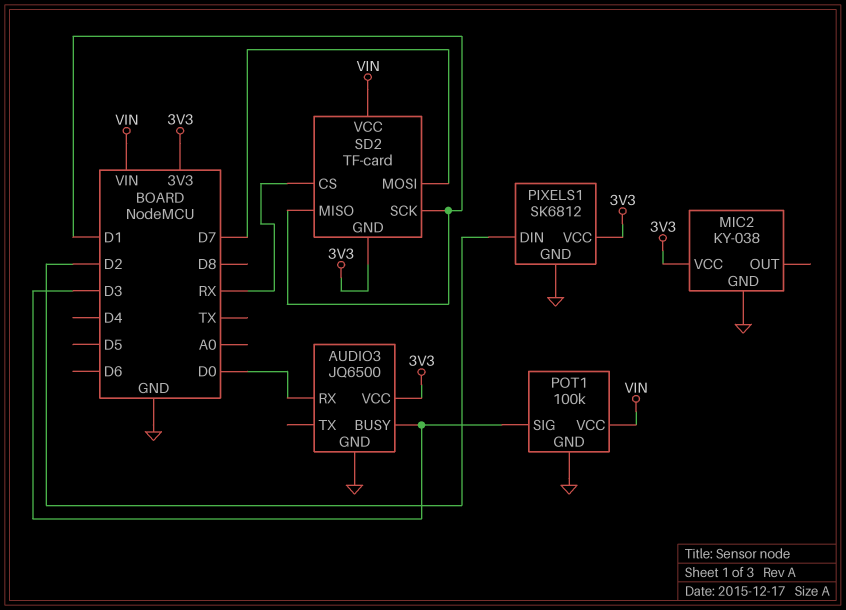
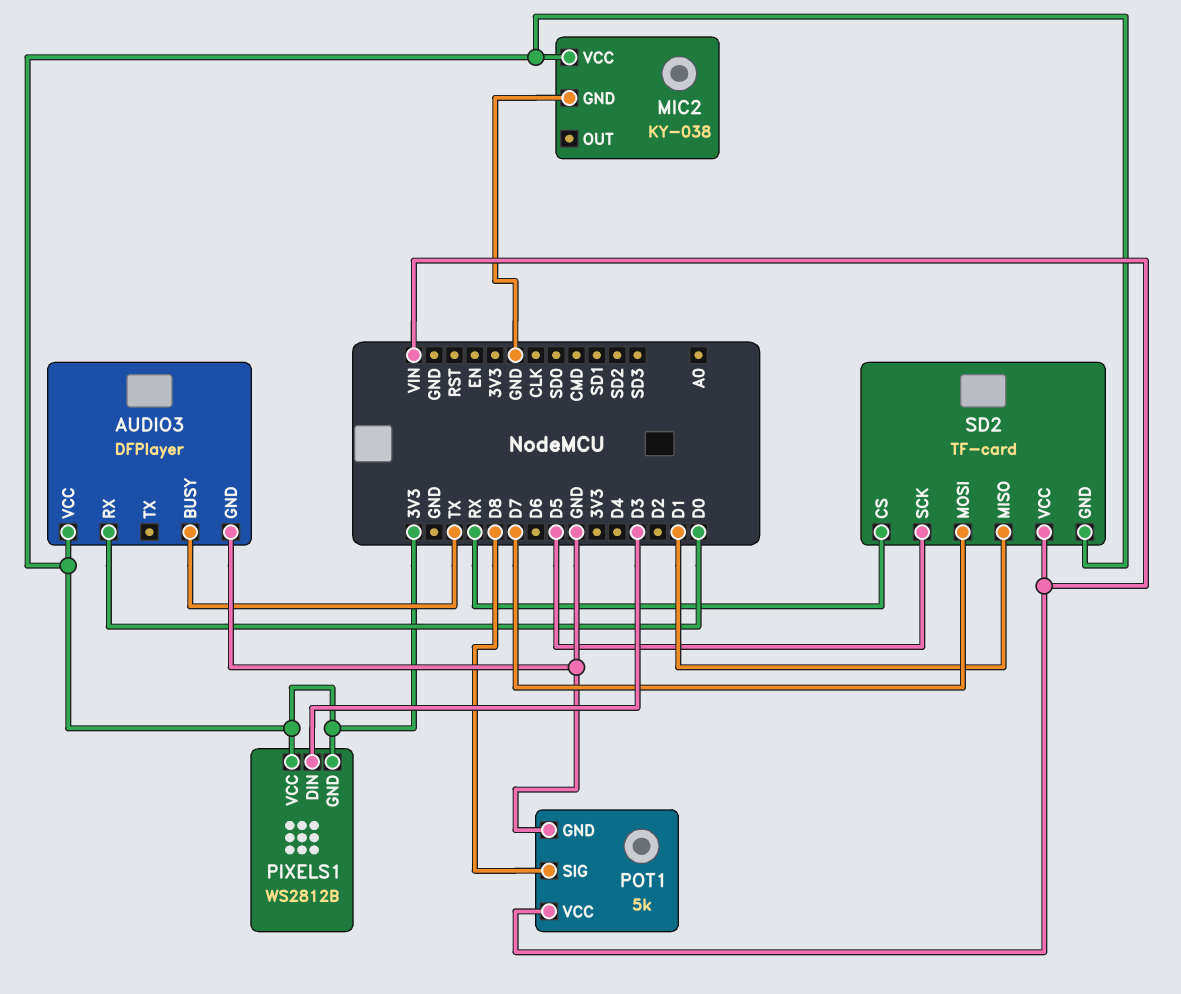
AUDIO3: JQ6500 -> DFPlayer
AUDIO3 pin BUSY: D3 -> TX
PIXELS1: SK6812 -> WS2812B
PIXELS1 pin DIN: D2 -> D3
PIXELS1 pin GND: GND -> 3V3
POT1: 100k -> 5k
POT1 pin SIG: D3 -> D8
SD2 pin SCK: D1 -> D5

